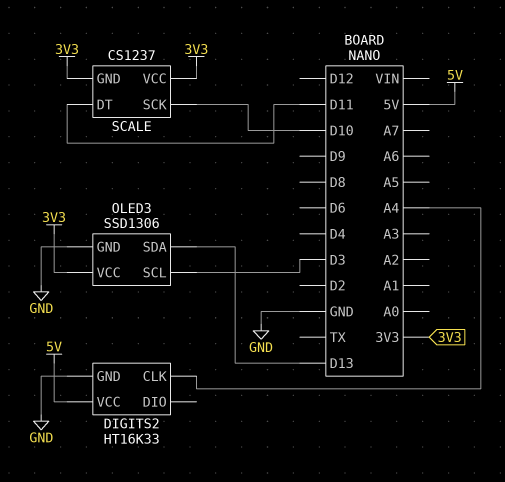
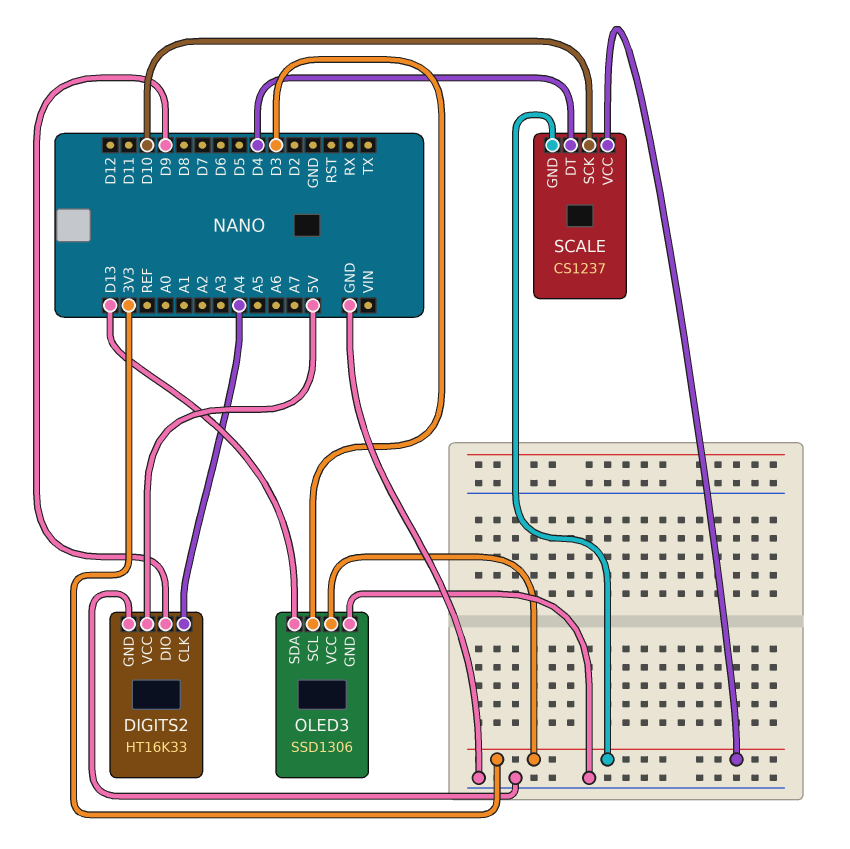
DIGITS2 pin DIO: none -> D9
SCALE pin DT: D11 -> D4

